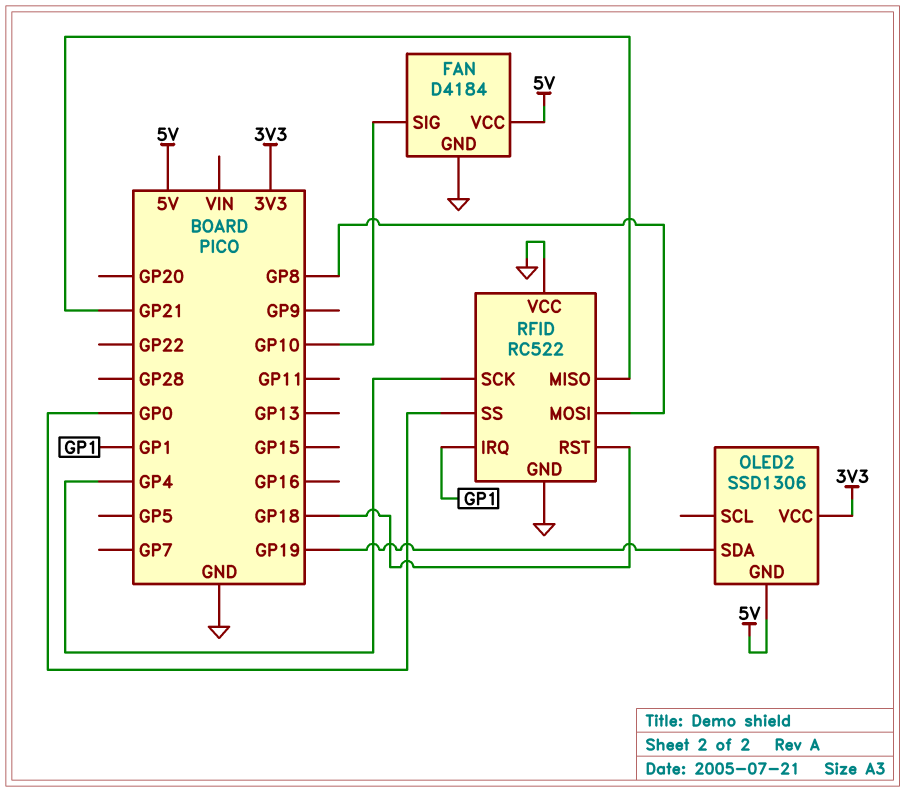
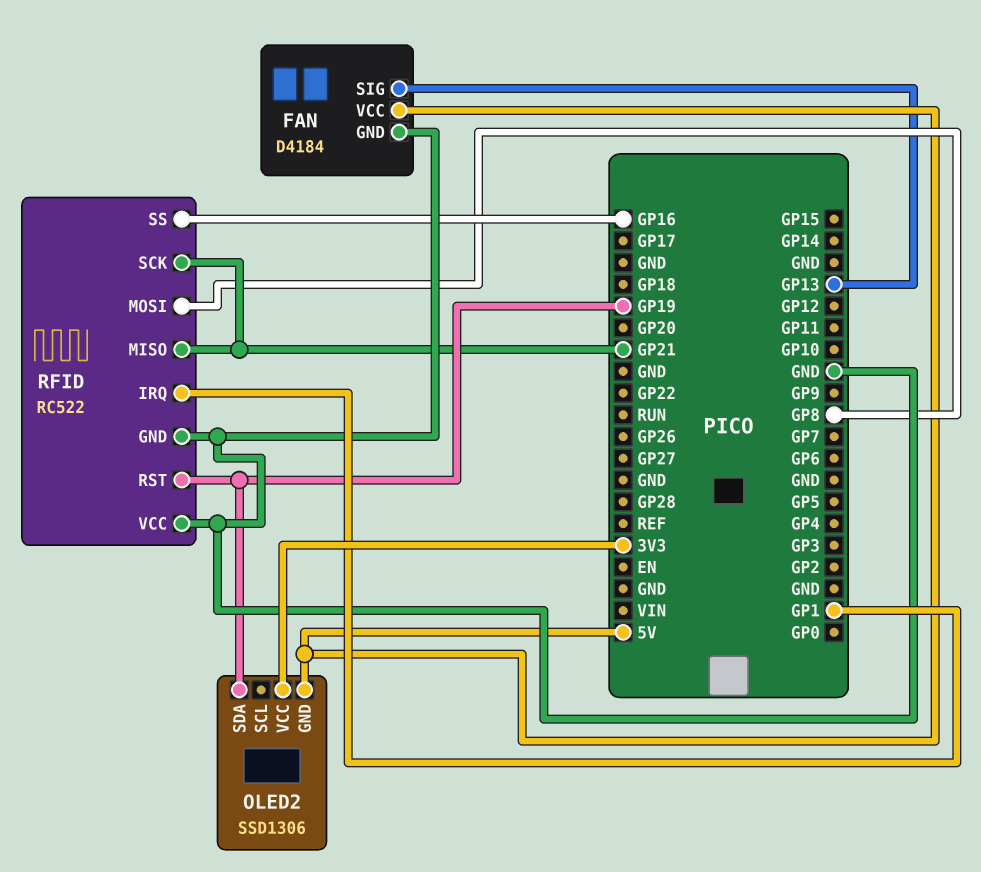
FAN pin SIG: GP10 -> GP13
RFID pin RST: GP18 -> GP19
RFID pin SCK: GP4 -> GP21
RFID pin SS: GP0 -> GP16

